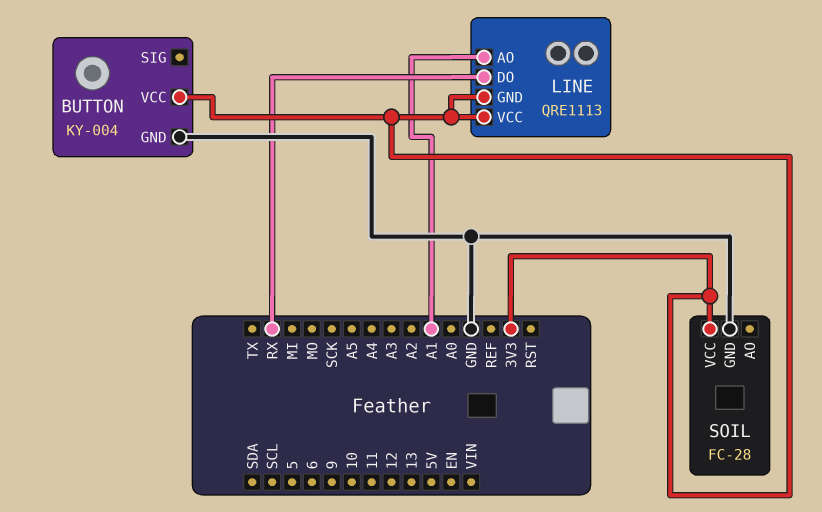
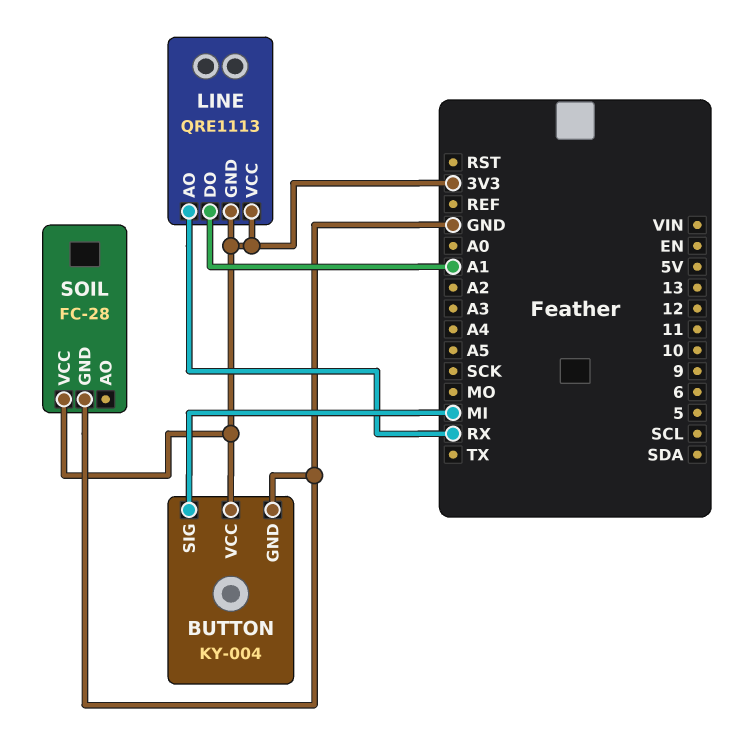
BUTTON pin SIG: none -> MI
LINE pin AO: A1 -> RX
LINE pin DO: RX -> A1

